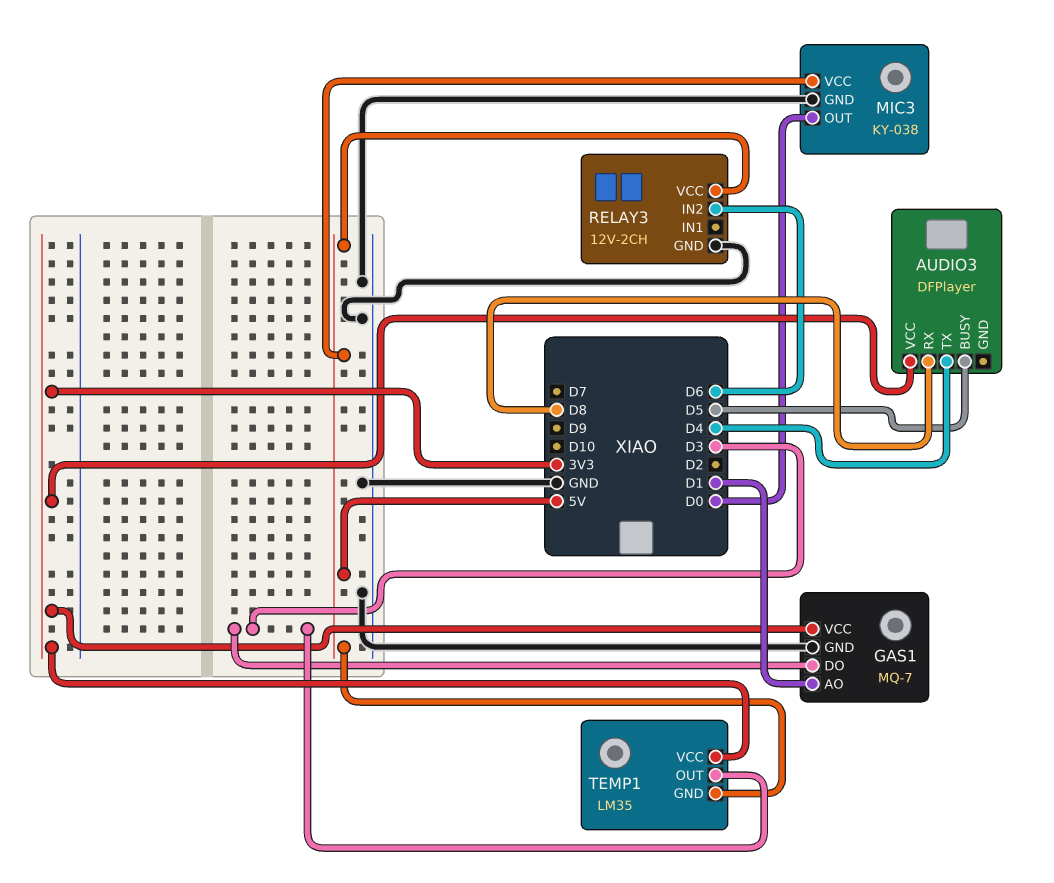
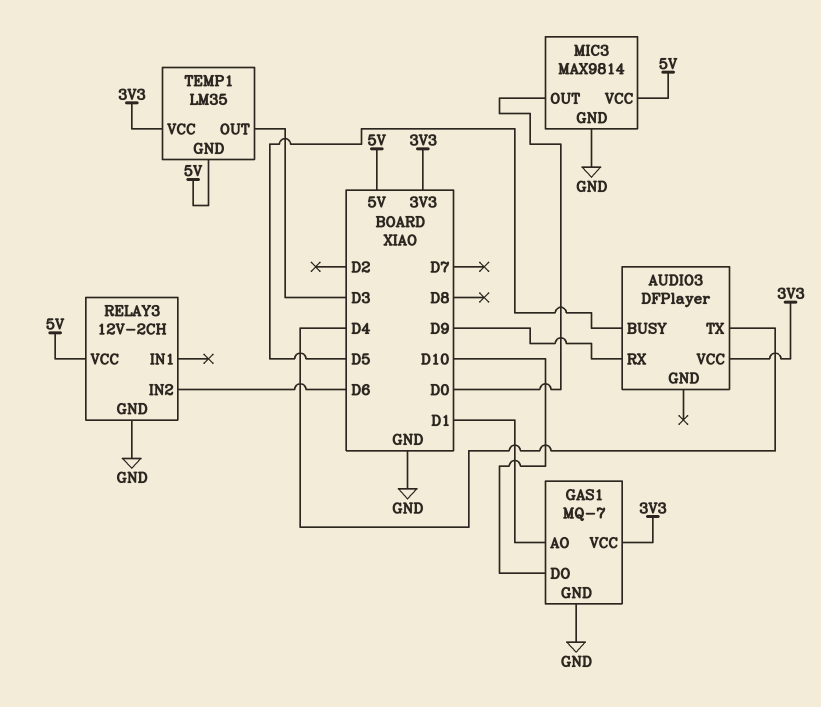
AUDIO3 pin RX: D8 -> D9
GAS1 pin DO: D3 -> D10
MIC3: KY-038 -> MAX9814

